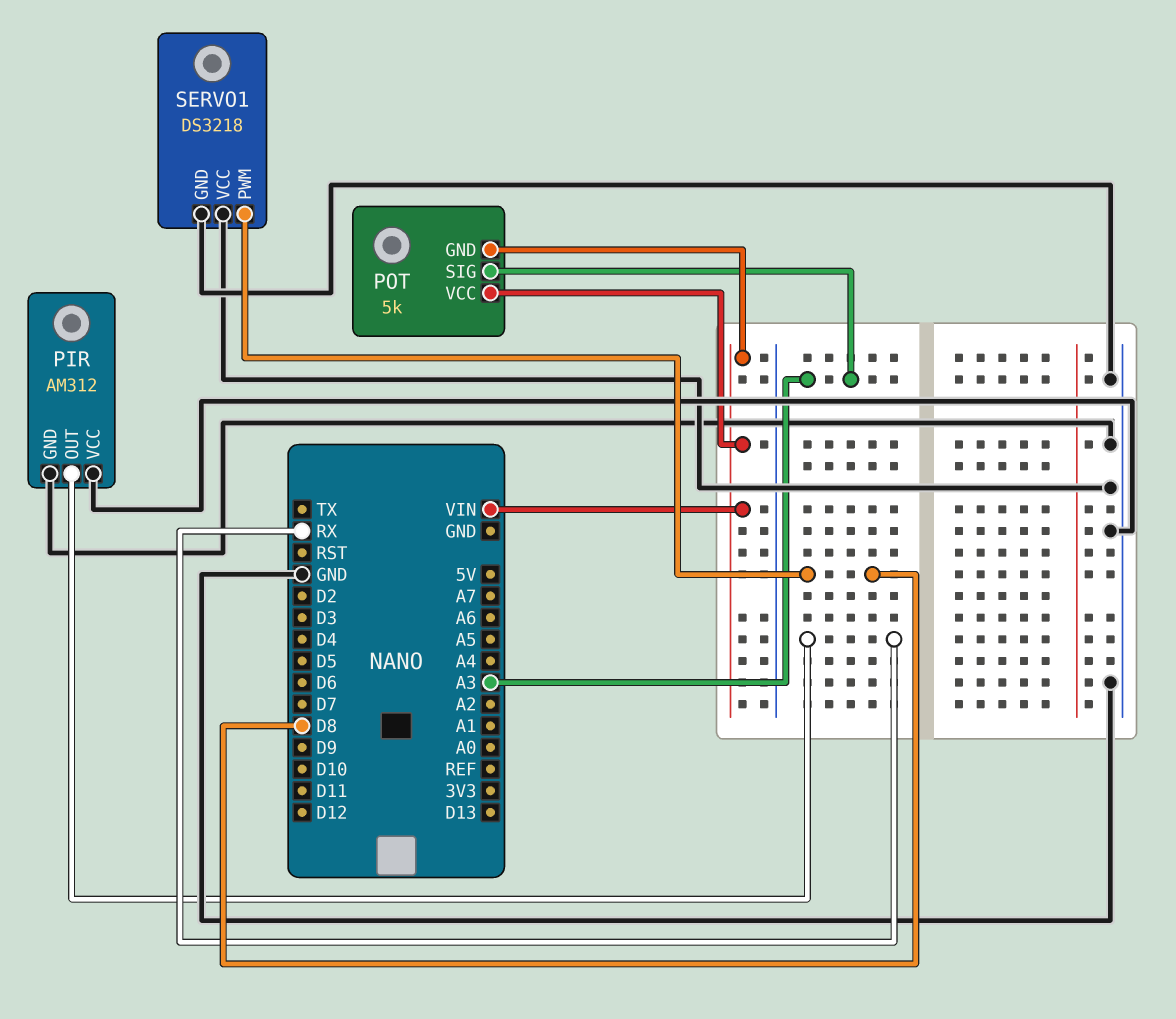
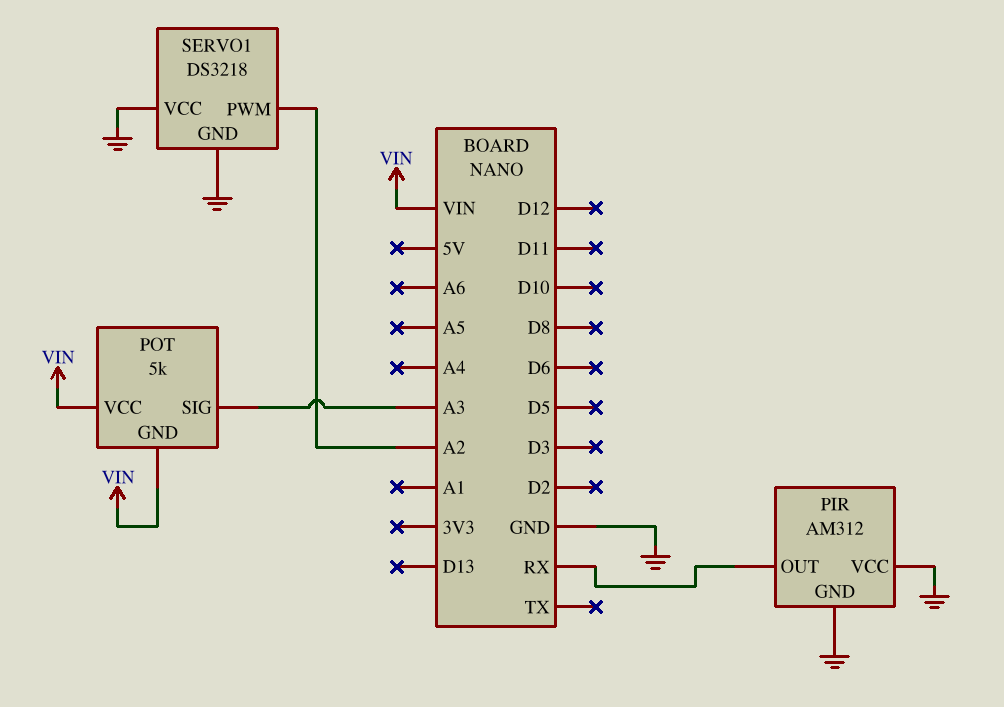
SERVO1 pin PWM: D8 -> A2

